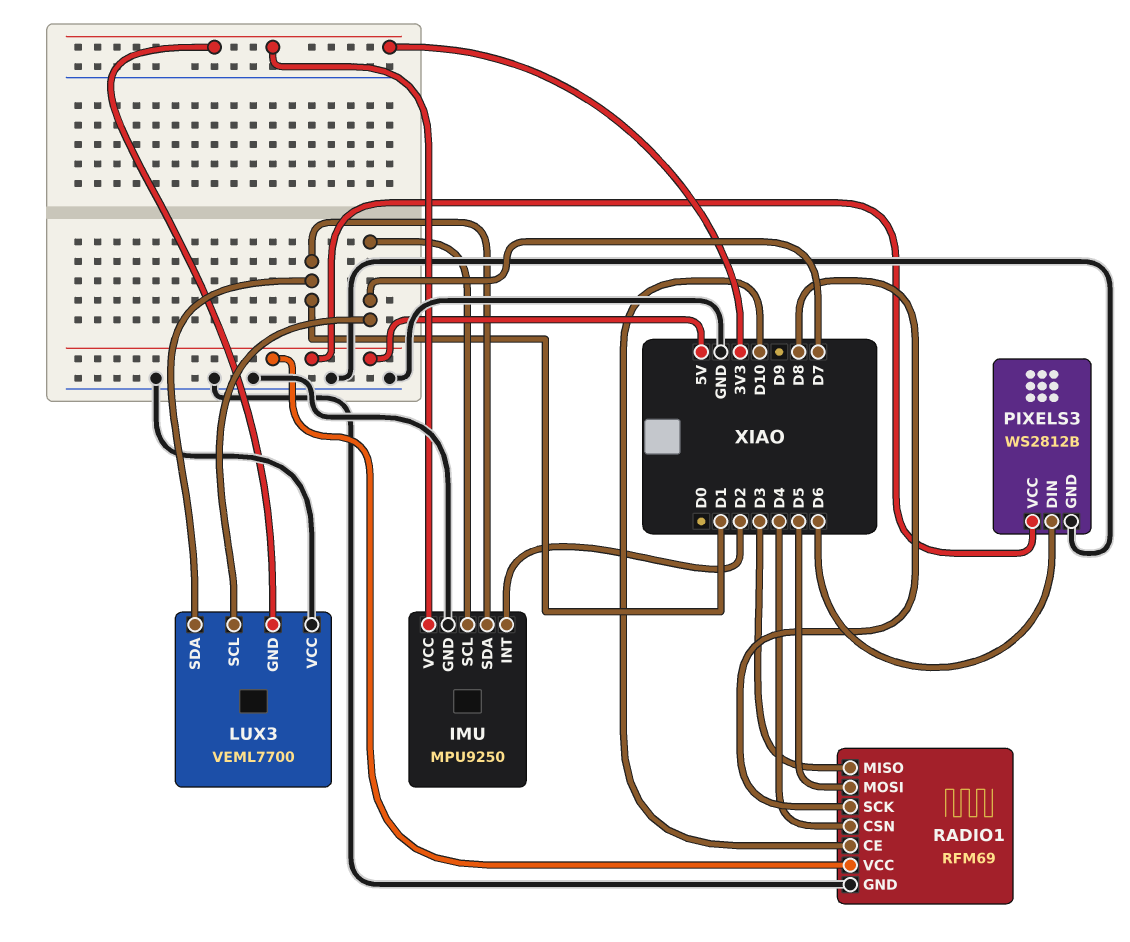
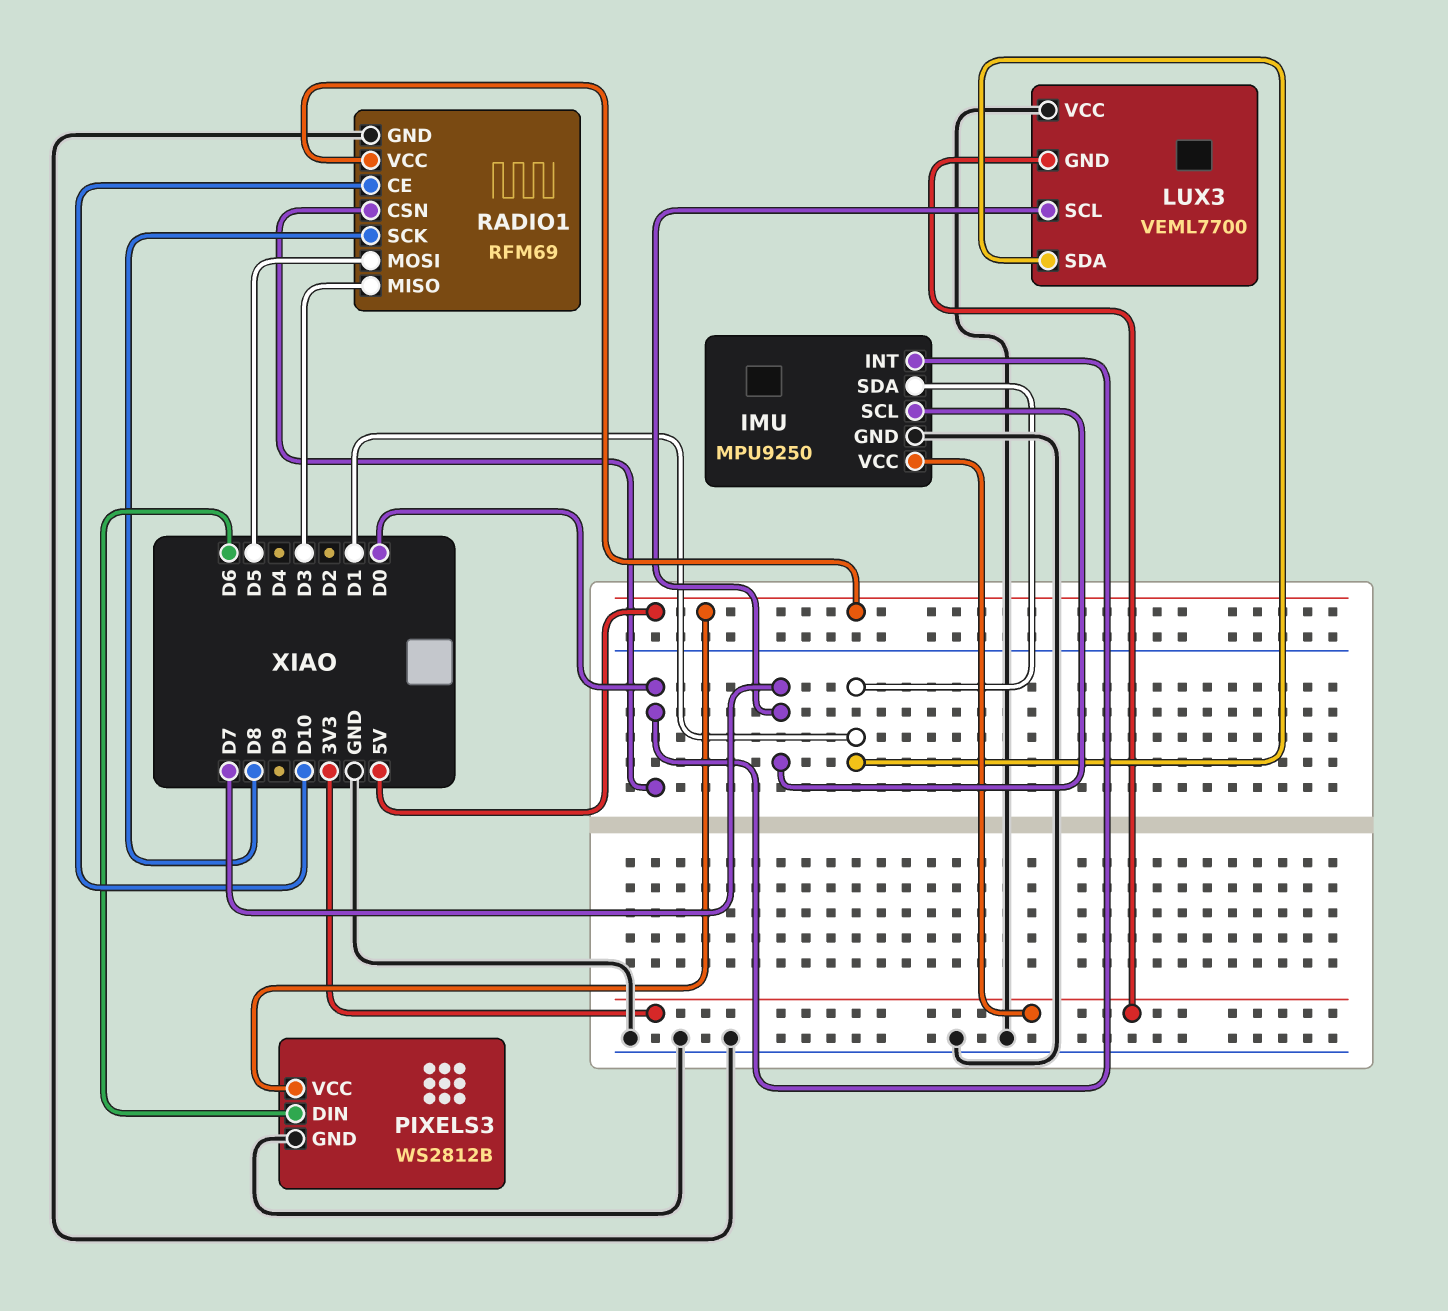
IMU pin INT: D2 -> D0
RADIO1 pin CSN: D4 -> D0

